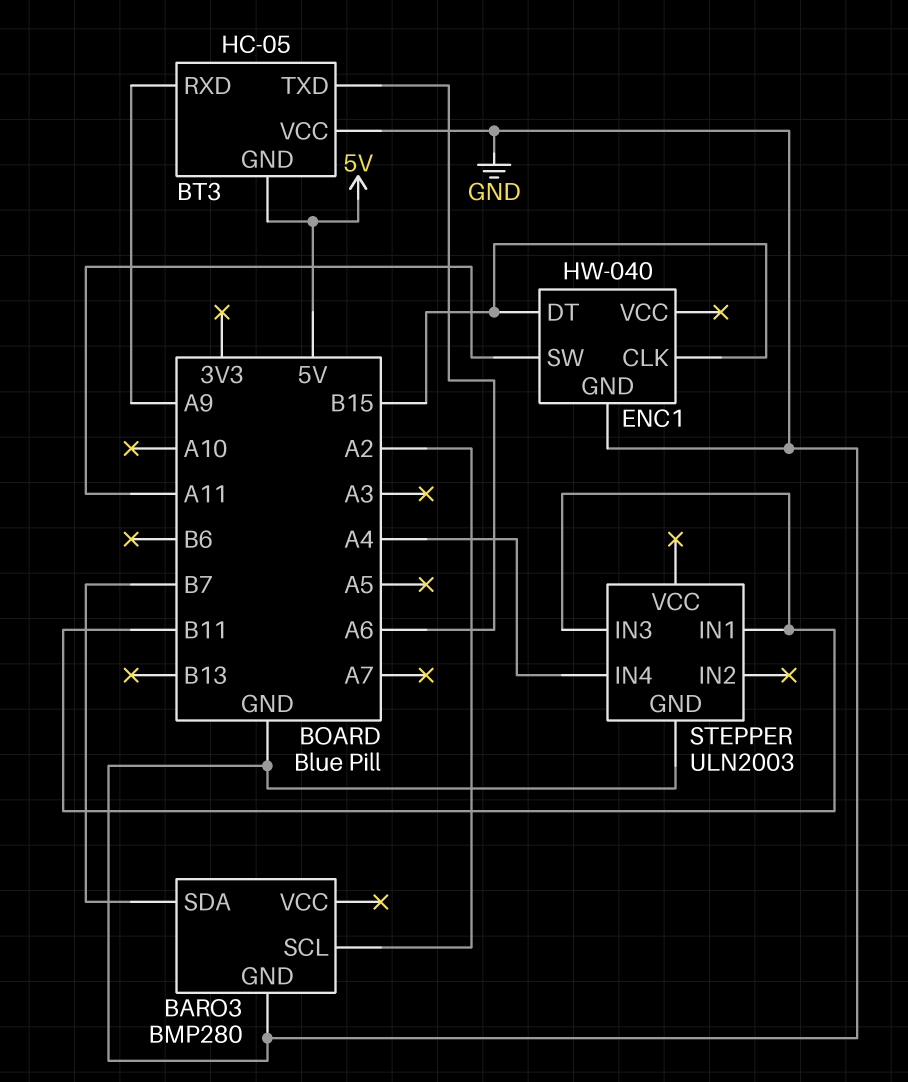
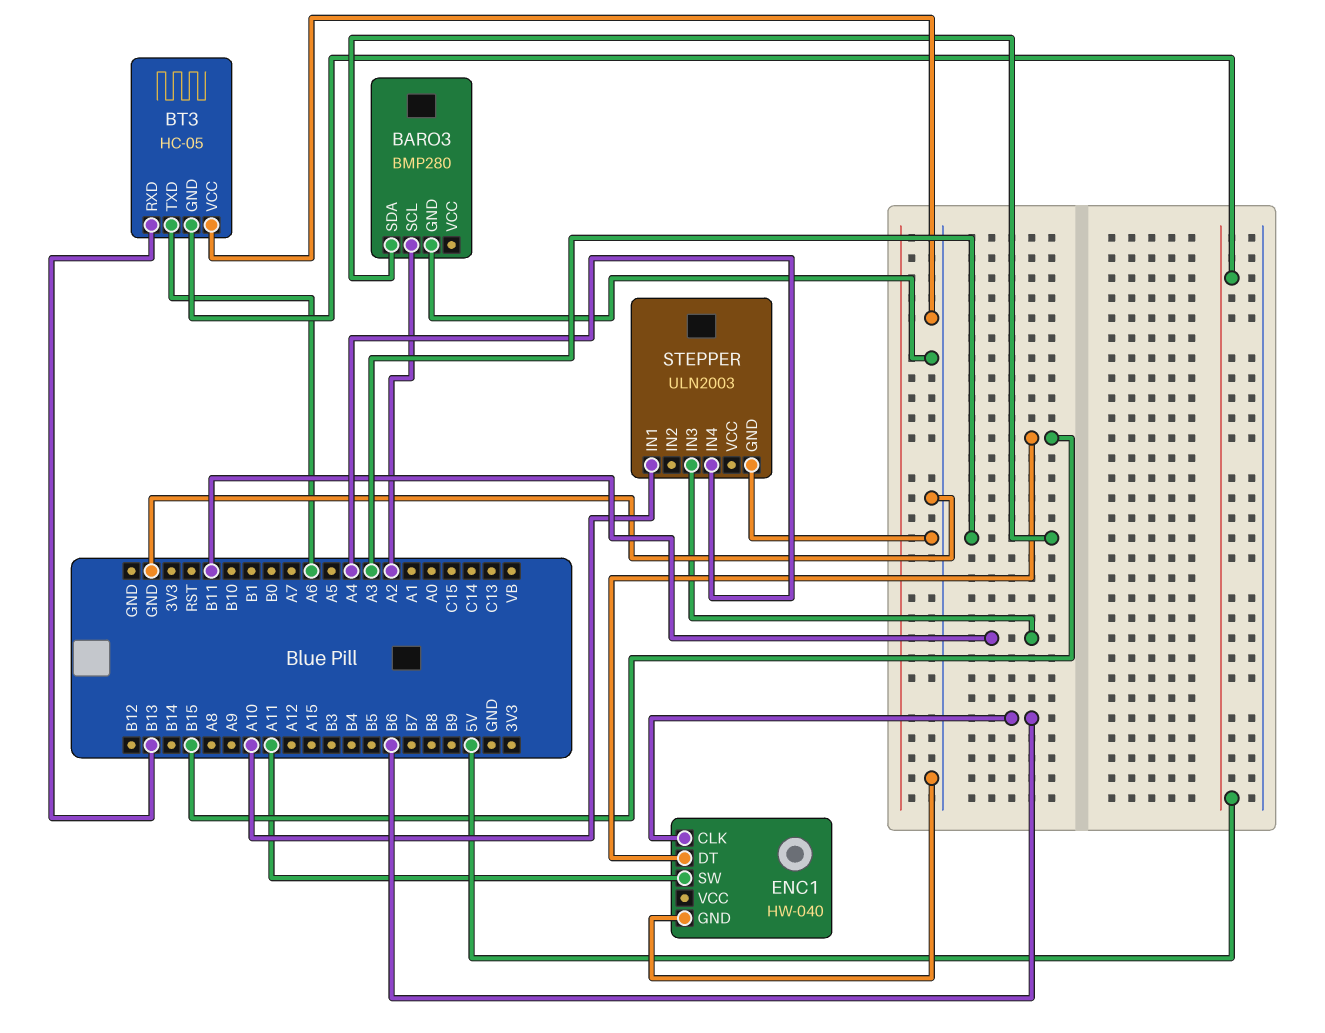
BARO3 pin SDA: B7 -> A3
BT3 pin RXD: A9 -> B13
ENC1 pin CLK: B15 -> B6
STEPPER pin IN1: B11 -> A10

